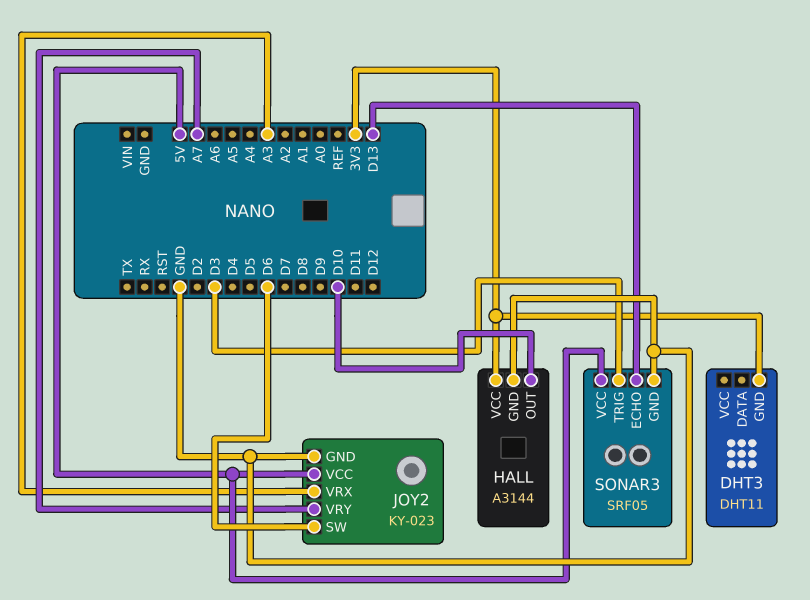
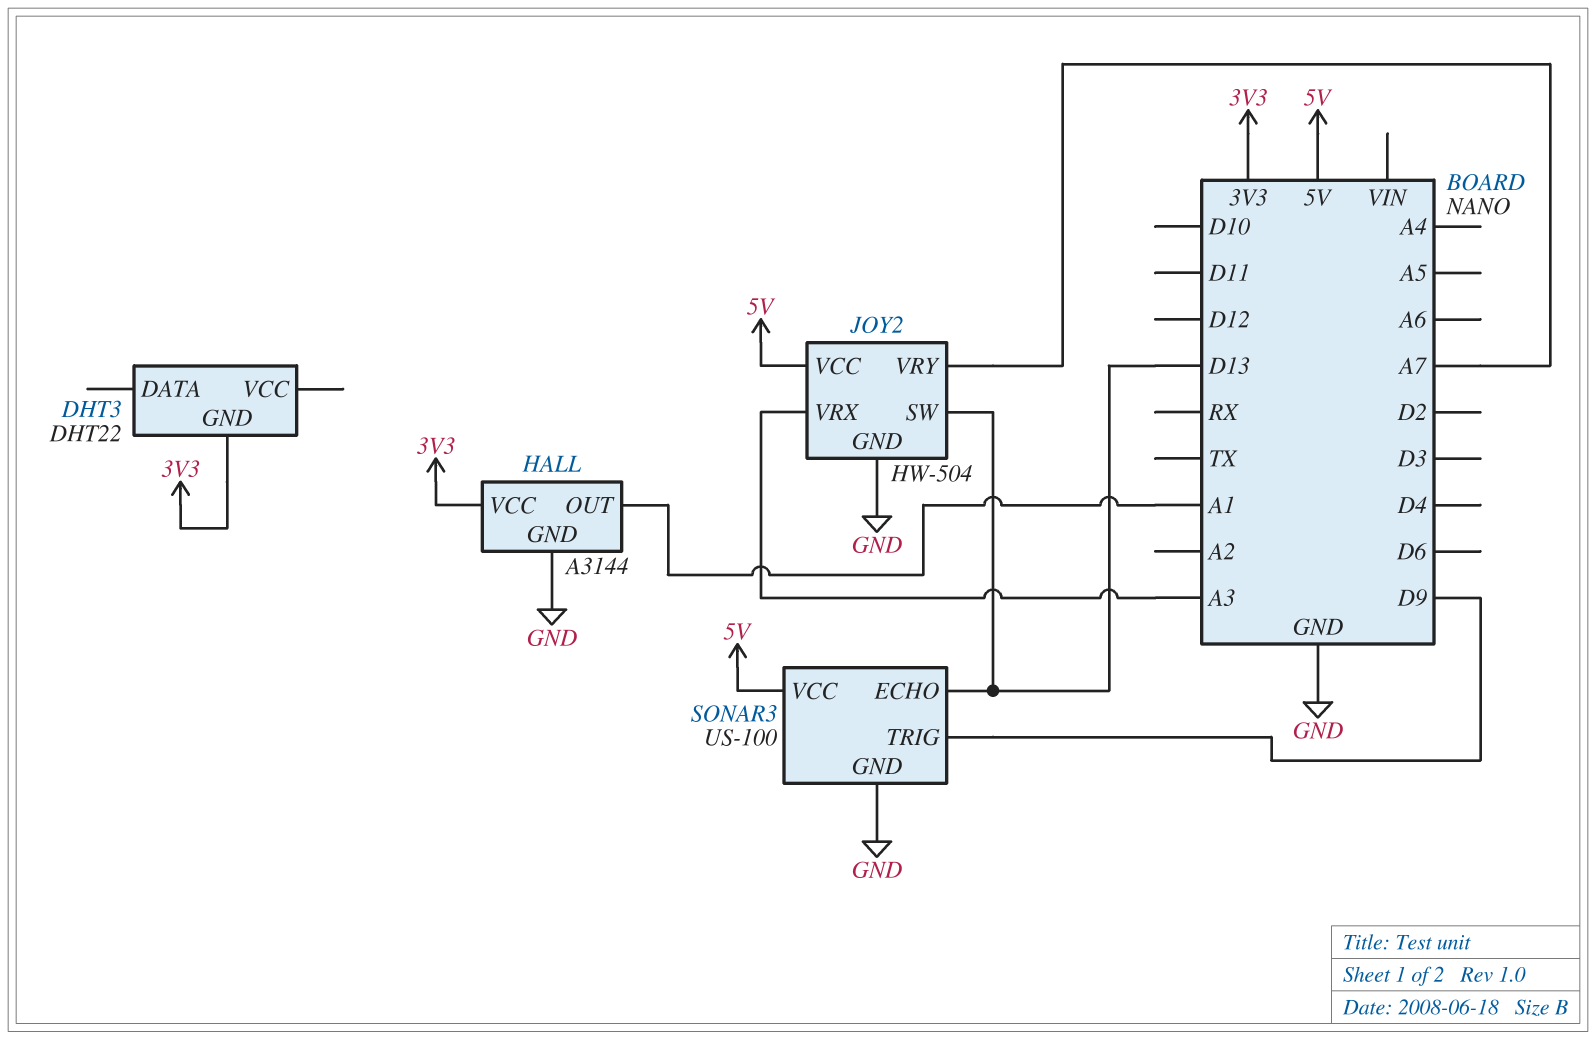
DHT3: DHT11 -> DHT22
HALL pin OUT: D10 -> A1
JOY2: KY-023 -> HW-504
JOY2 pin SW: D6 -> D13
SONAR3: SRF05 -> US-100
SONAR3 pin TRIG: D3 -> D9

